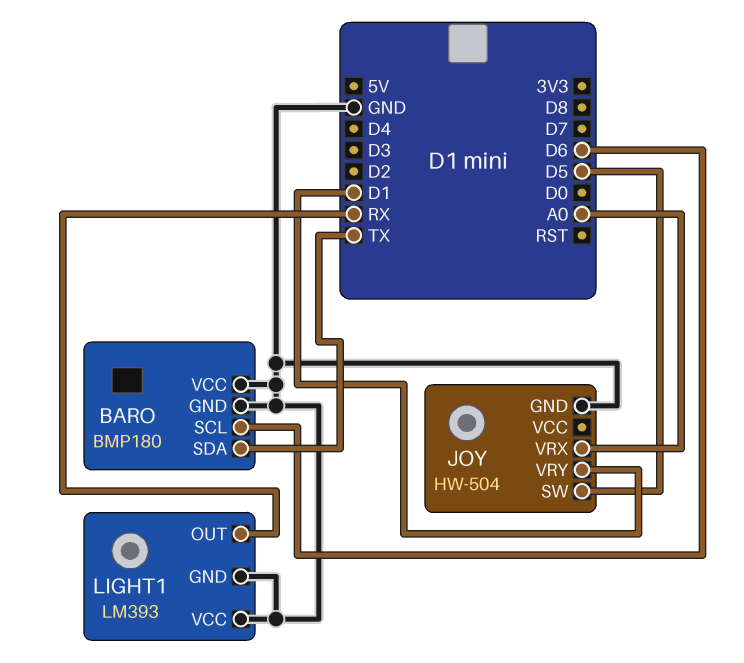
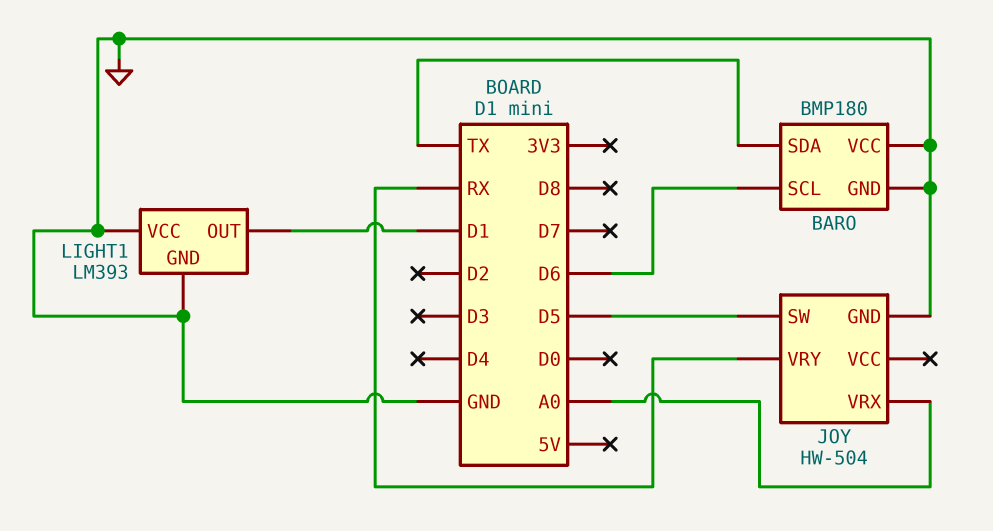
JOY pin VRY: D1 -> RX
LIGHT1 pin OUT: RX -> D1

